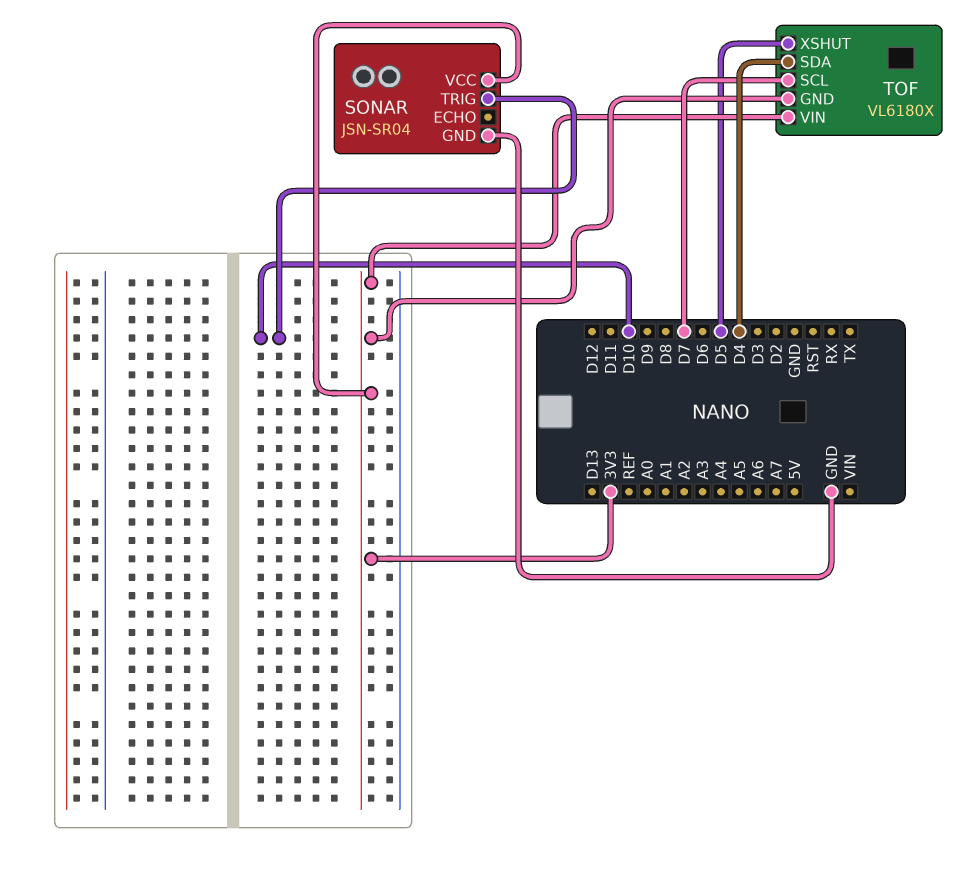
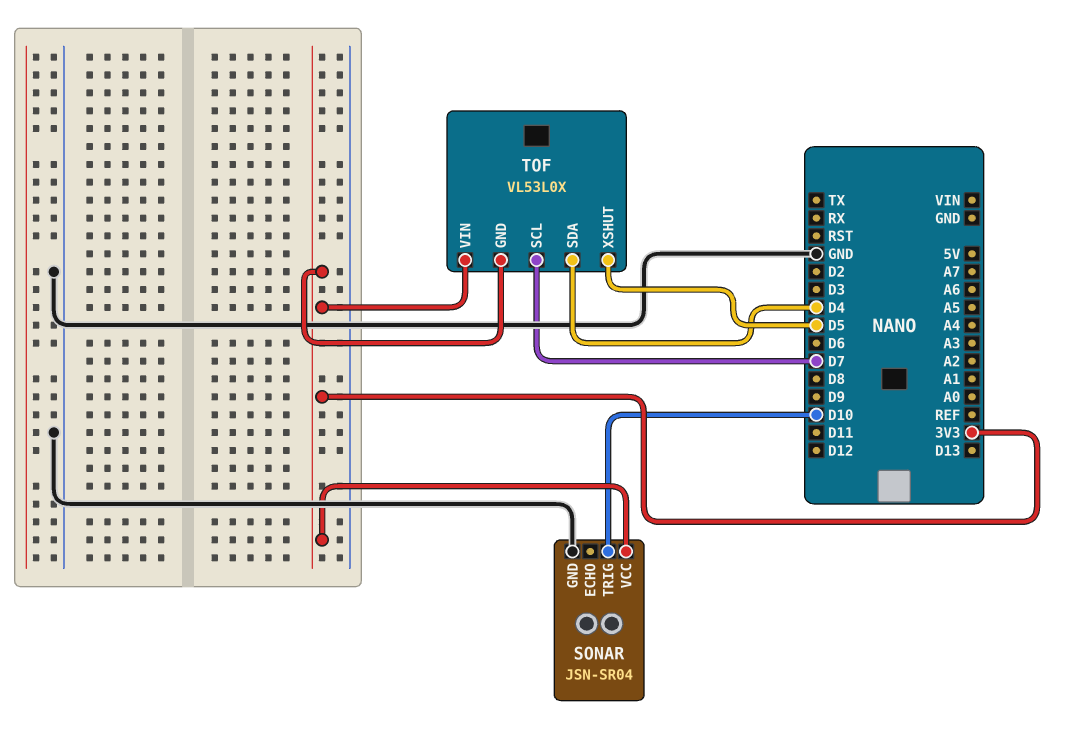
TOF: VL6180X -> VL53L0X

